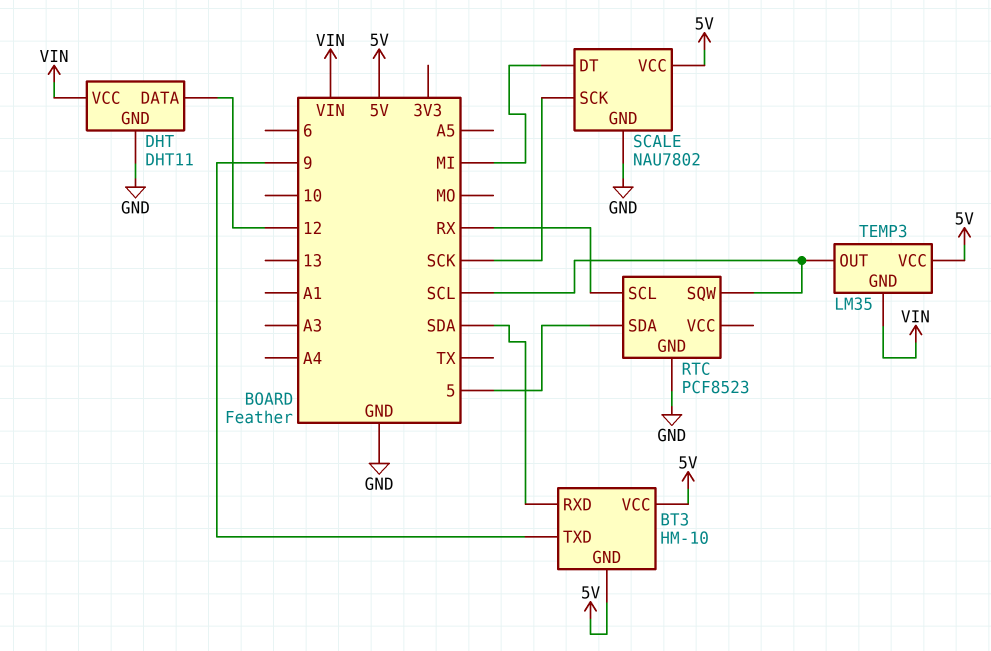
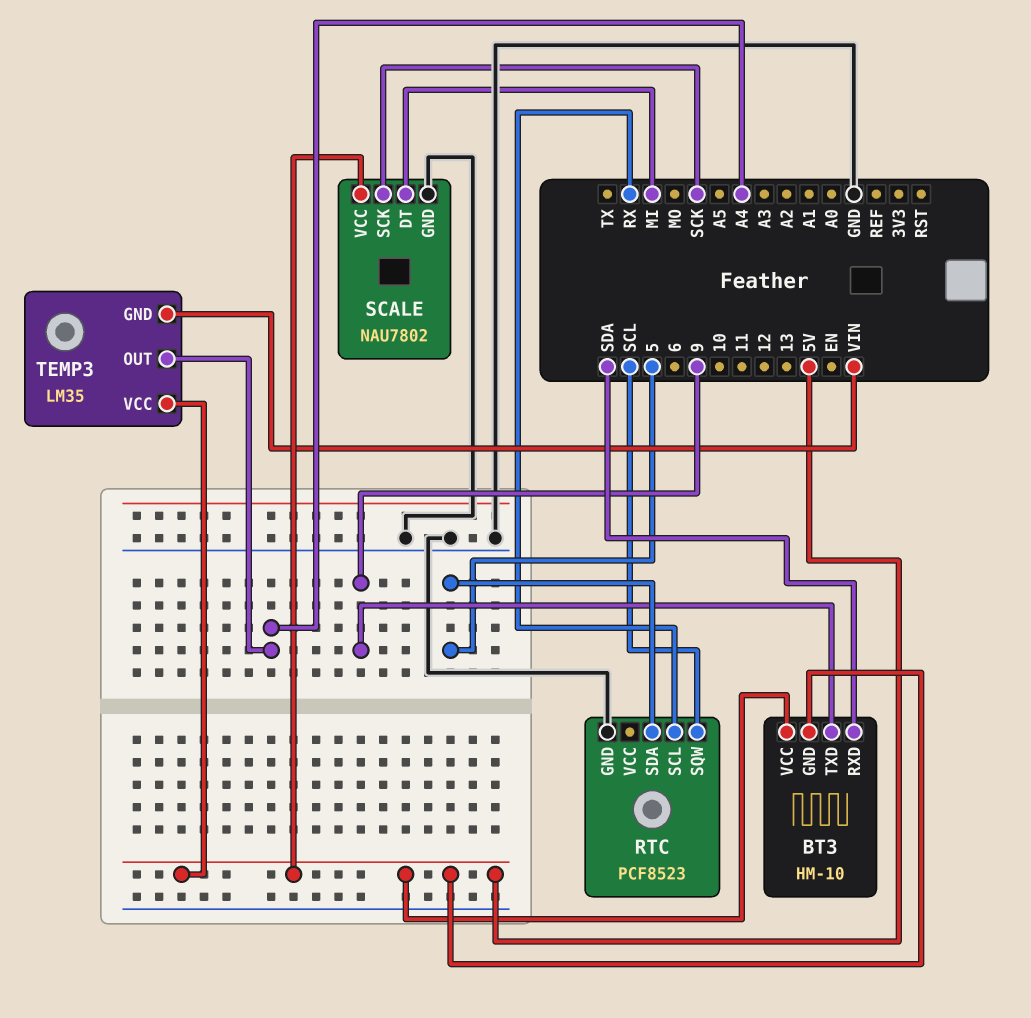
DHT: DHT11 -> none
DHT pin DATA: 12 -> none
DHT pin GND: GND -> none
DHT pin VCC: VIN -> none
TEMP3 pin OUT: SCL -> A4

